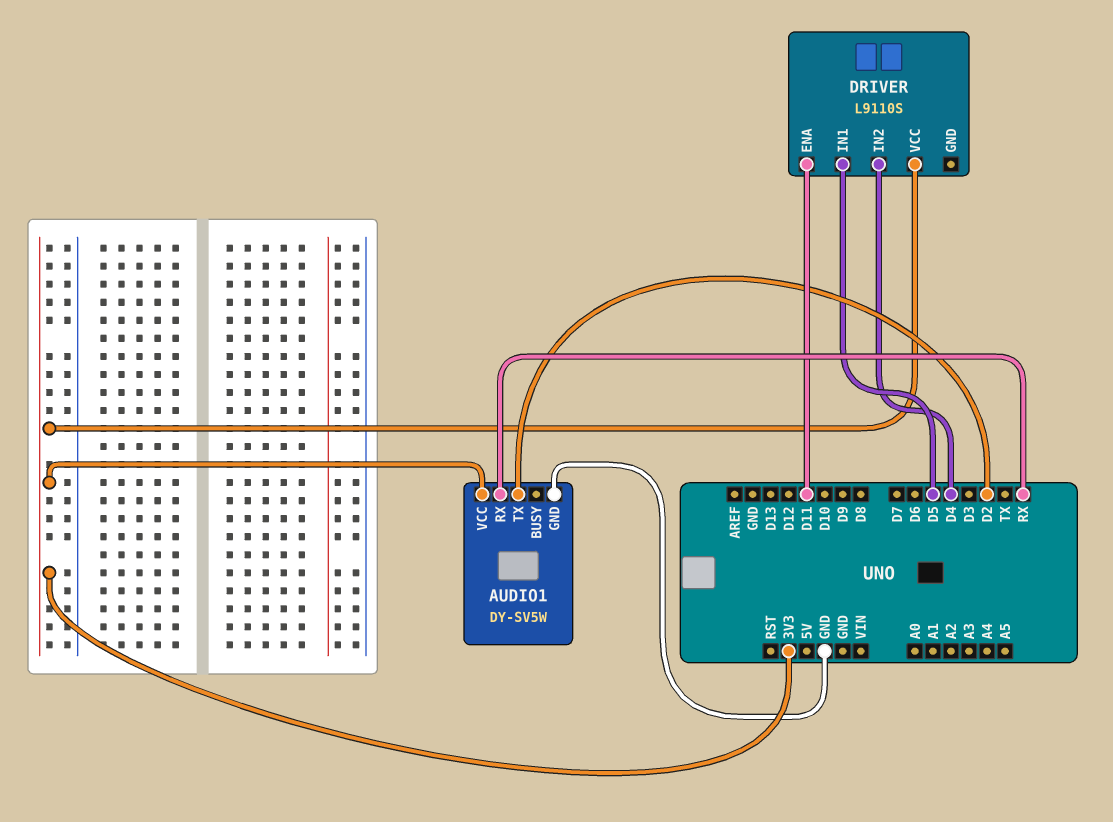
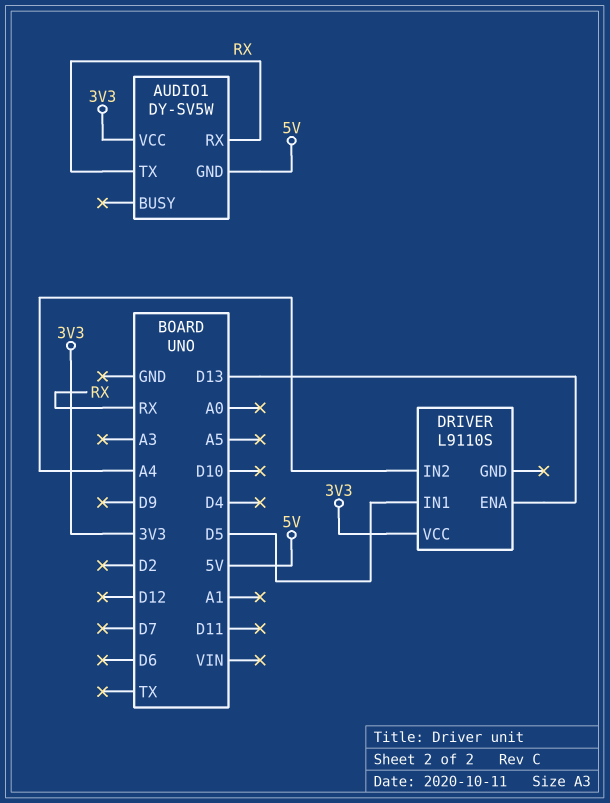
AUDIO1 pin GND: GND -> 5V
AUDIO1 pin TX: D2 -> RX
DRIVER pin ENA: D11 -> D13
DRIVER pin IN2: D4 -> A4

